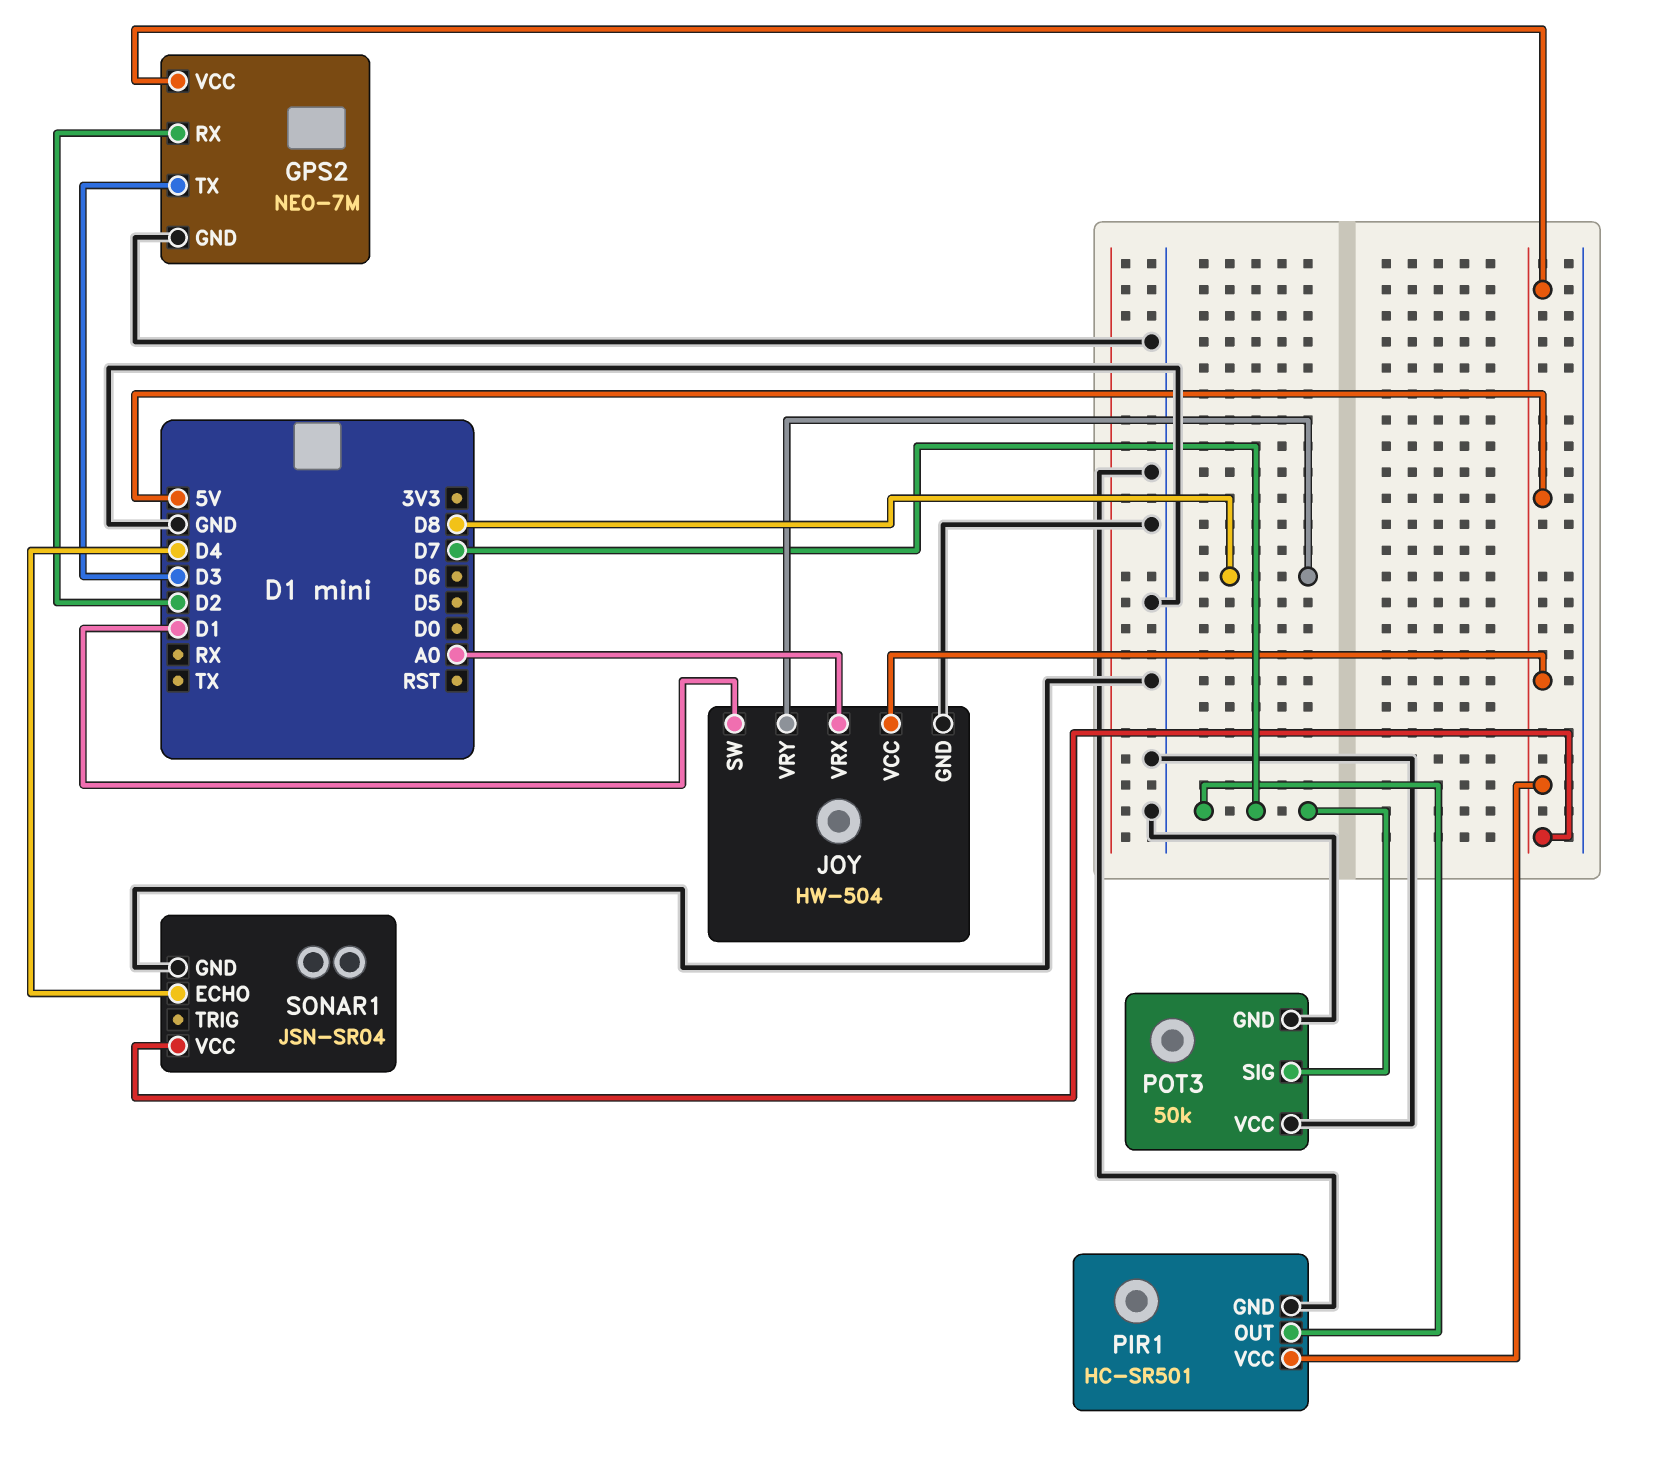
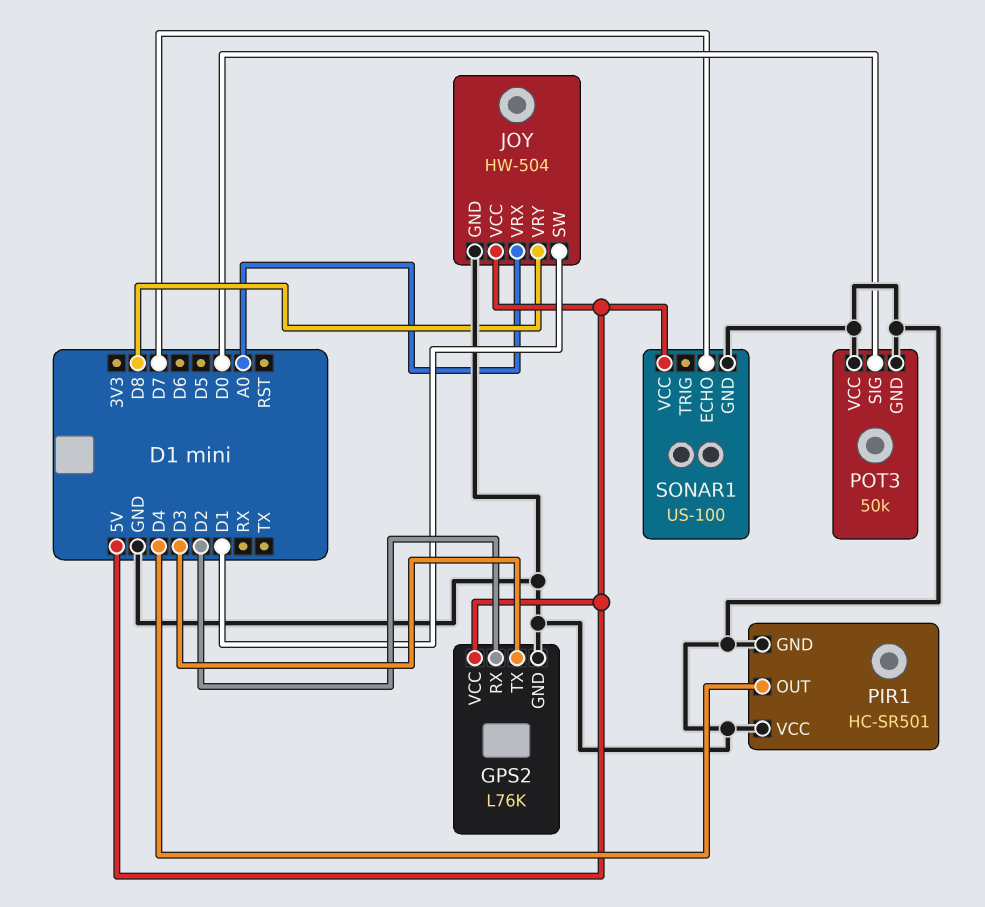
GPS2: NEO-7M -> L76K
PIR1 pin OUT: D7 -> D4
PIR1 pin VCC: 5V -> GND
POT3 pin SIG: D7 -> D0
SONAR1: JSN-SR04 -> US-100
SONAR1 pin ECHO: D4 -> D7

